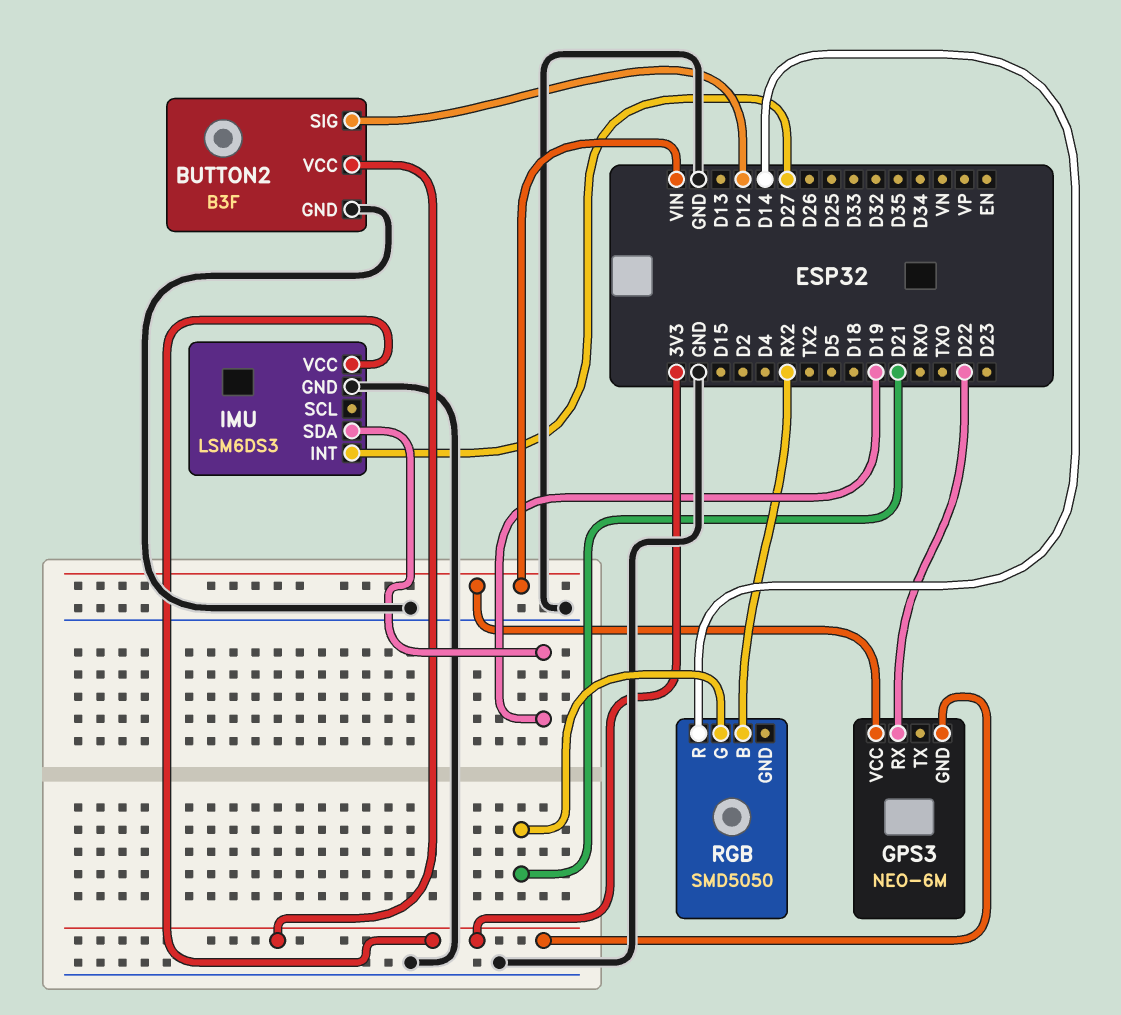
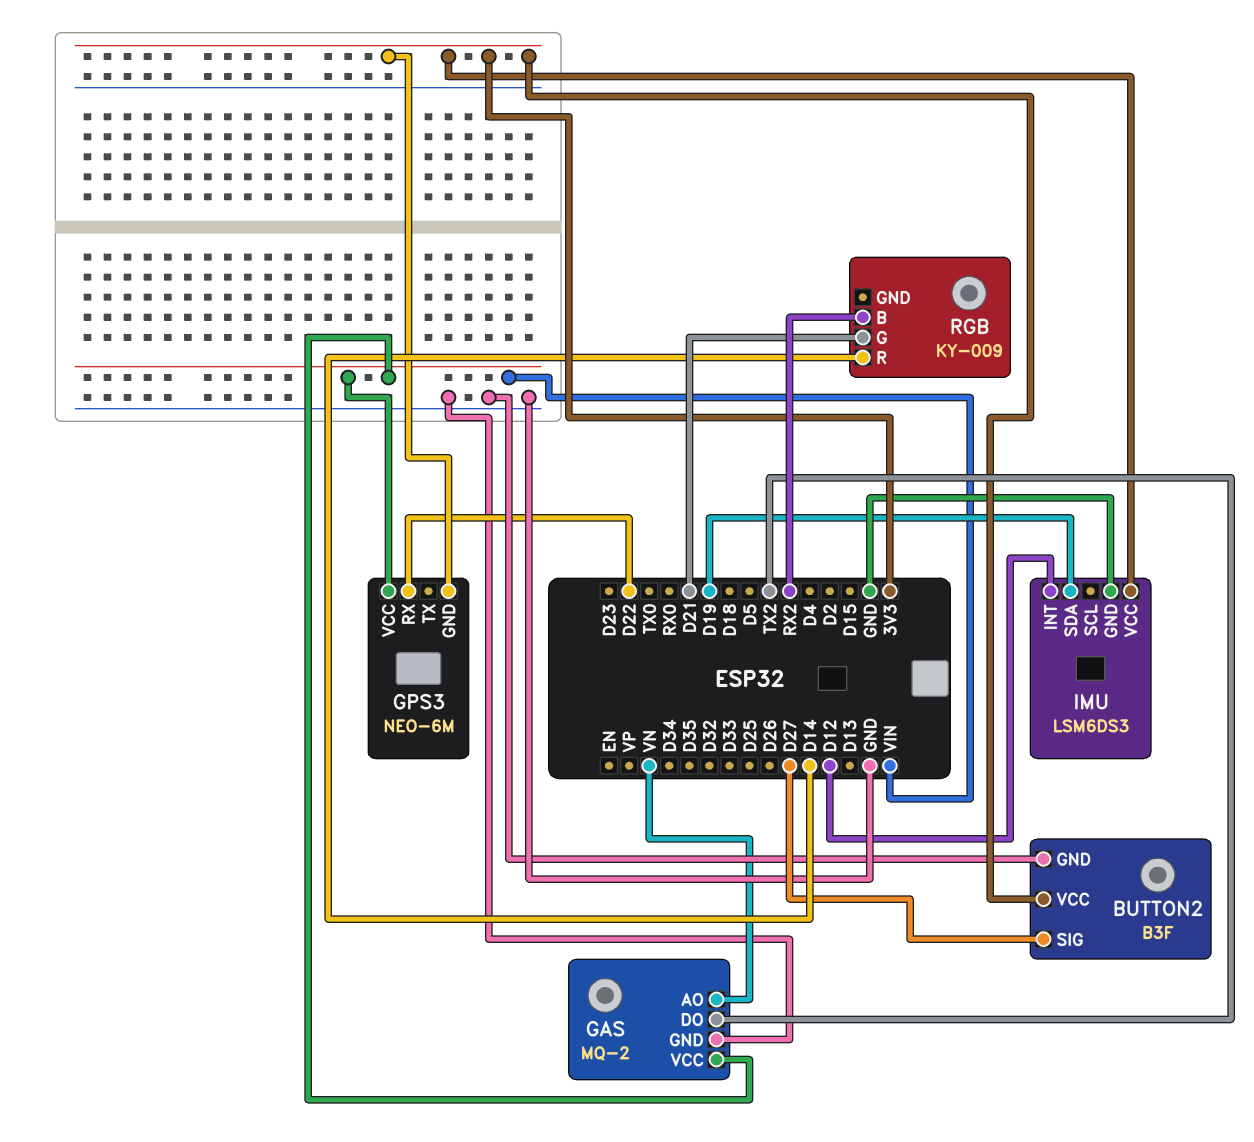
BUTTON2 pin SIG: D12 -> D27
GAS: none -> MQ-2
GAS pin AO: none -> VN
GAS pin DO: none -> TX2
GAS pin GND: none -> GND
GAS pin VCC: none -> VIN
IMU pin INT: D27 -> D12
RGB: SMD5050 -> KY-009

